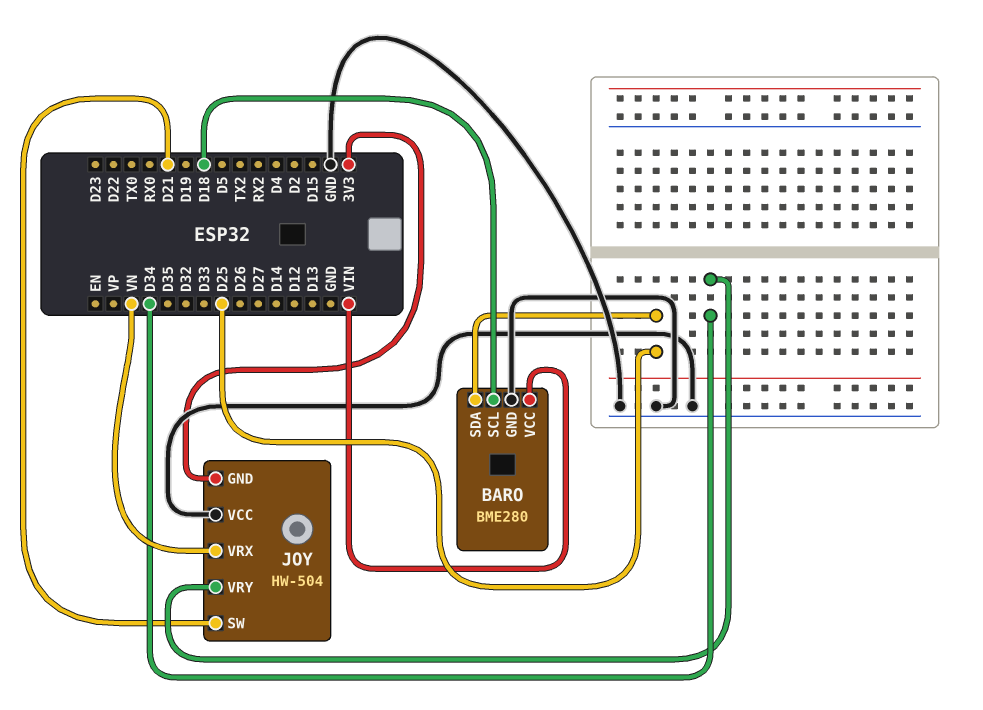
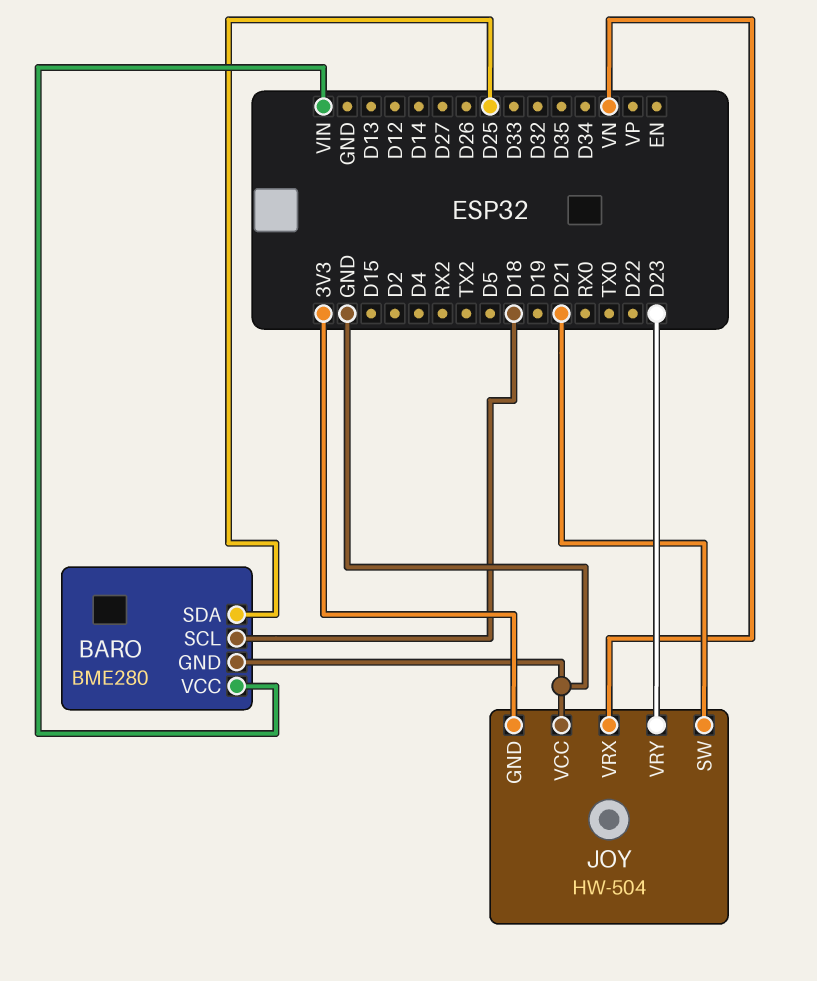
JOY pin VRY: D34 -> D23

